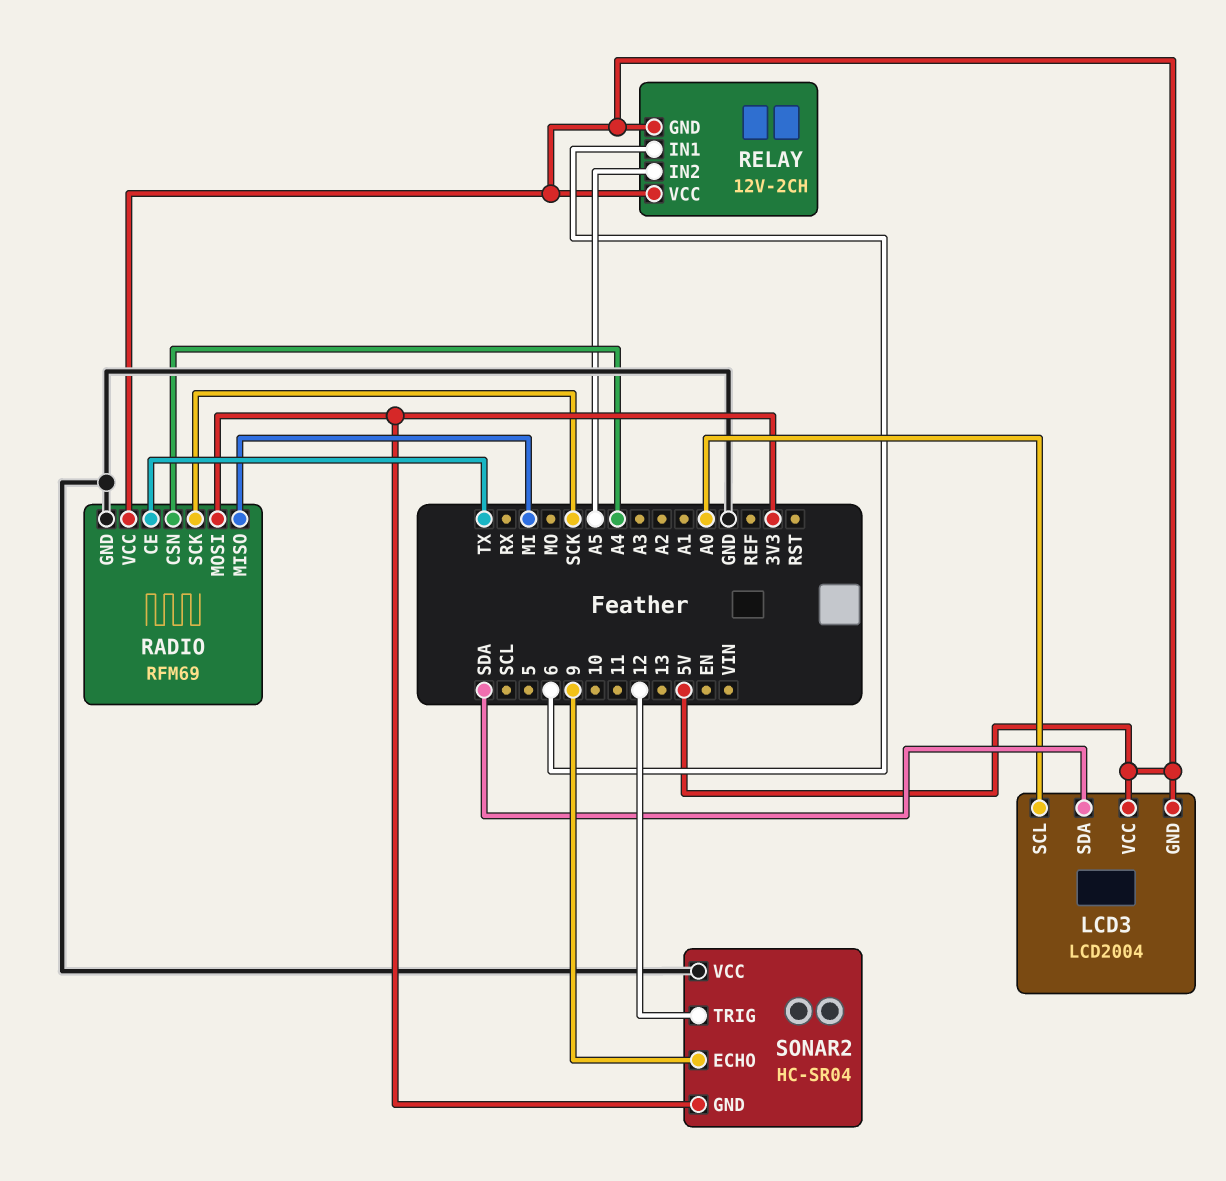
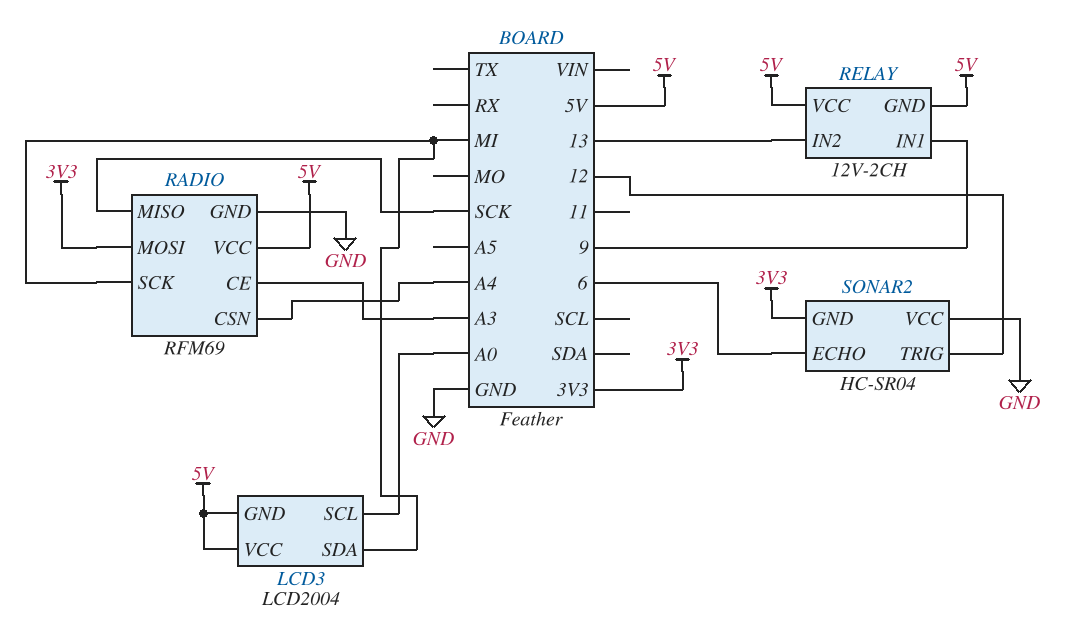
LCD3 pin SDA: SDA -> MI
RADIO pin CE: TX -> A3
RADIO pin MISO: MI -> SCK
RADIO pin SCK: SCK -> MI
RELAY pin IN1: 6 -> 9
RELAY pin IN2: A5 -> 13
SONAR2 pin ECHO: 9 -> 6

